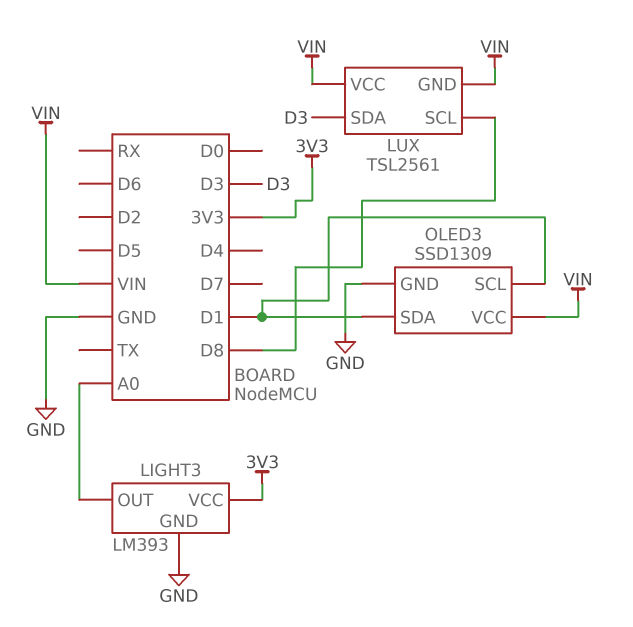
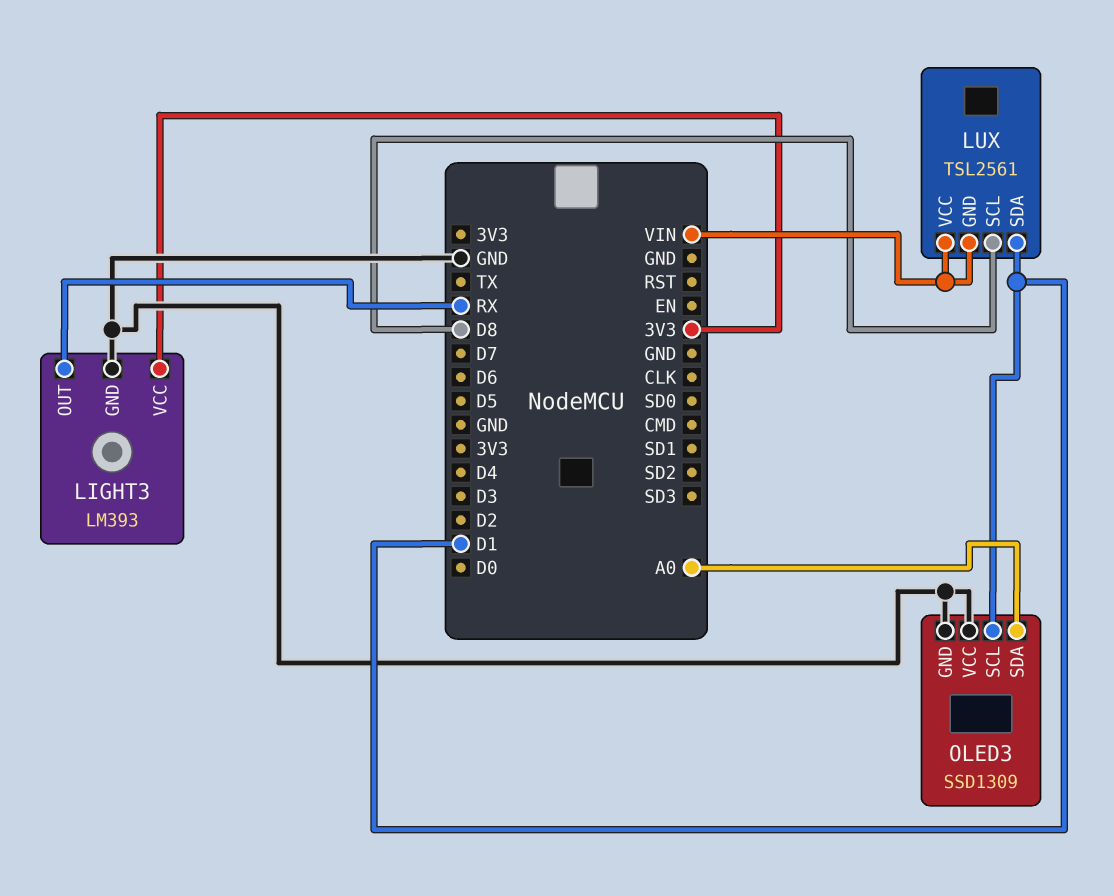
LIGHT3 pin OUT: A0 -> RX
LUX pin SDA: D3 -> D1
OLED3 pin SDA: D1 -> A0
OLED3 pin VCC: VIN -> GND

